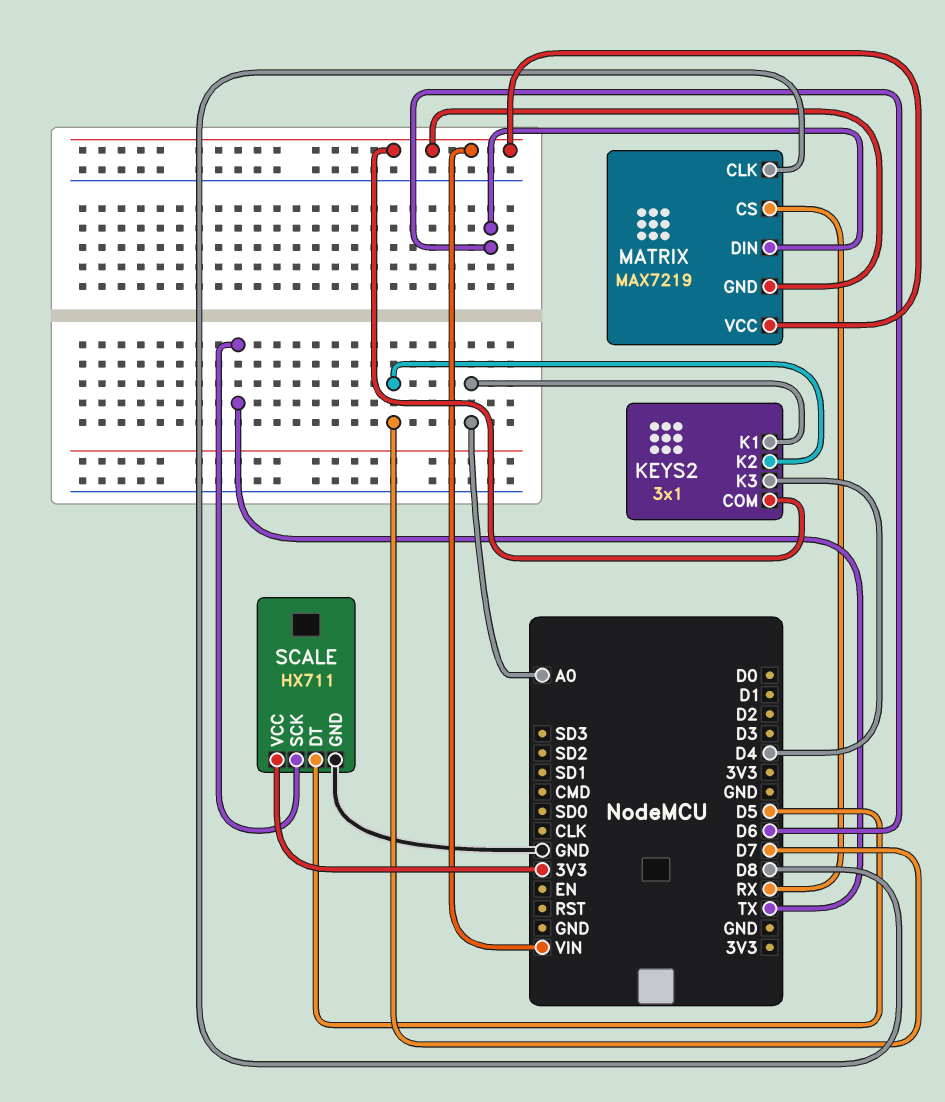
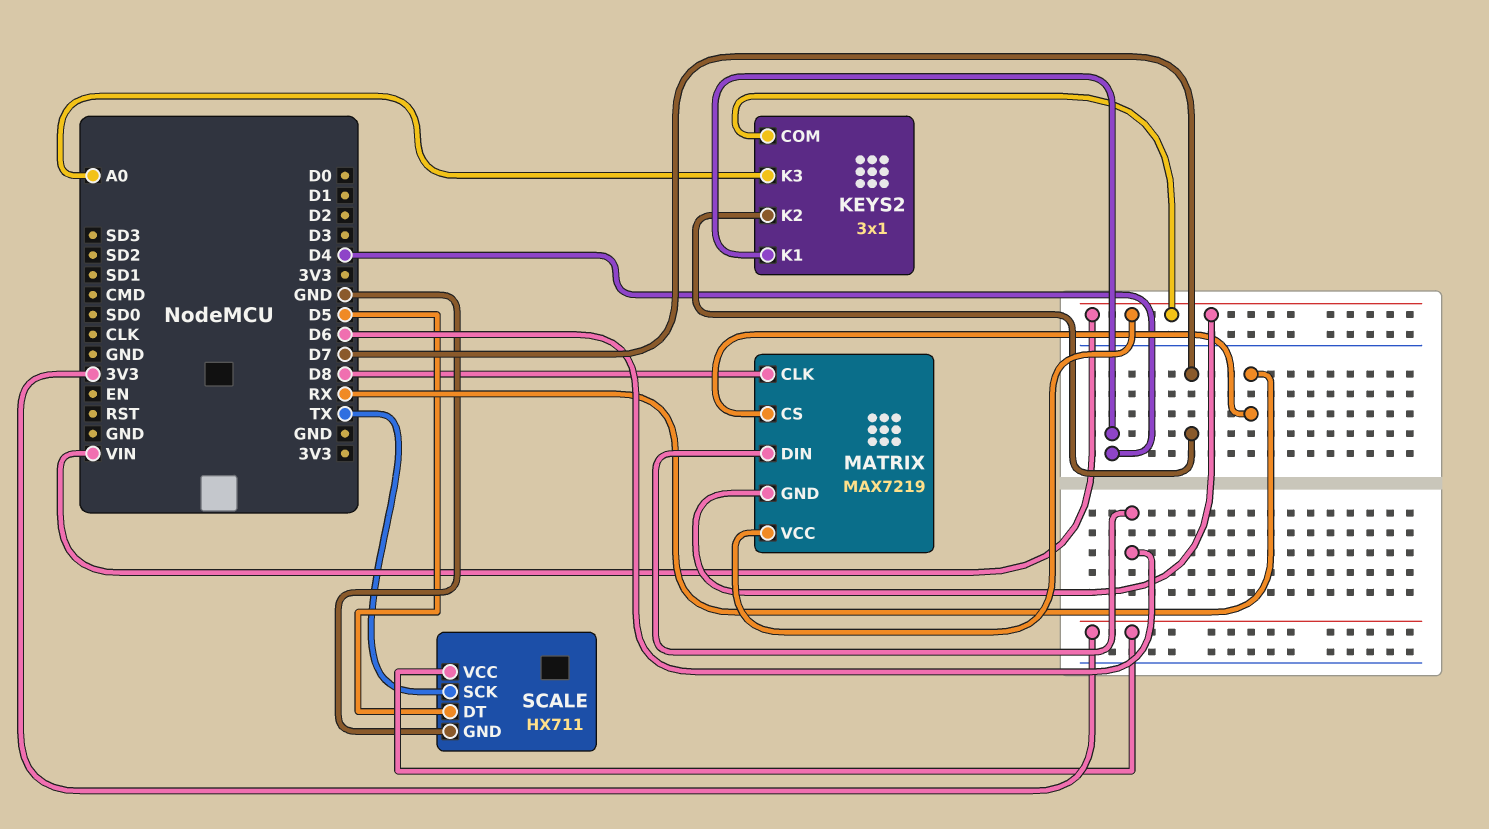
KEYS2 pin K1: A0 -> D4
KEYS2 pin K3: D4 -> A0

